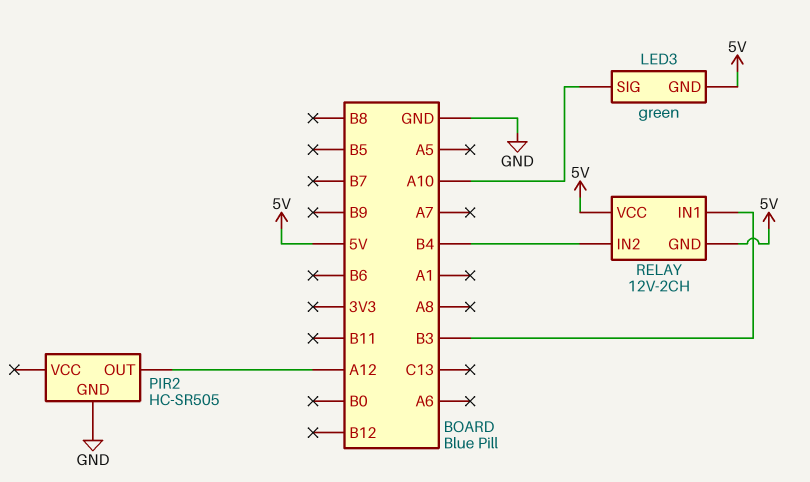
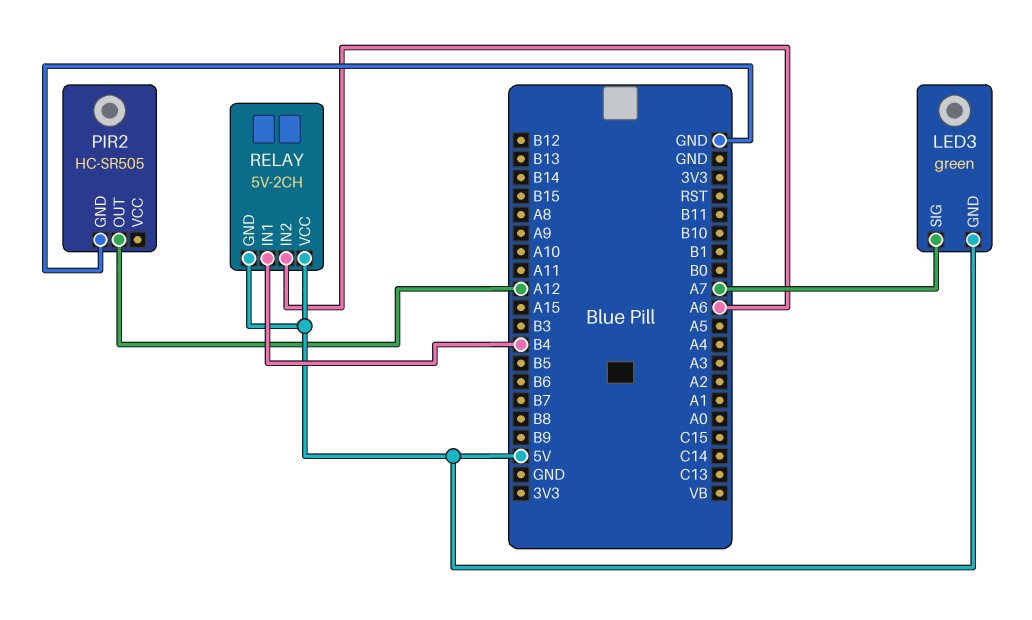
LED3 pin SIG: A10 -> A7
RELAY: 12V-2CH -> 5V-2CH
RELAY pin IN1: B3 -> B4
RELAY pin IN2: B4 -> A6

